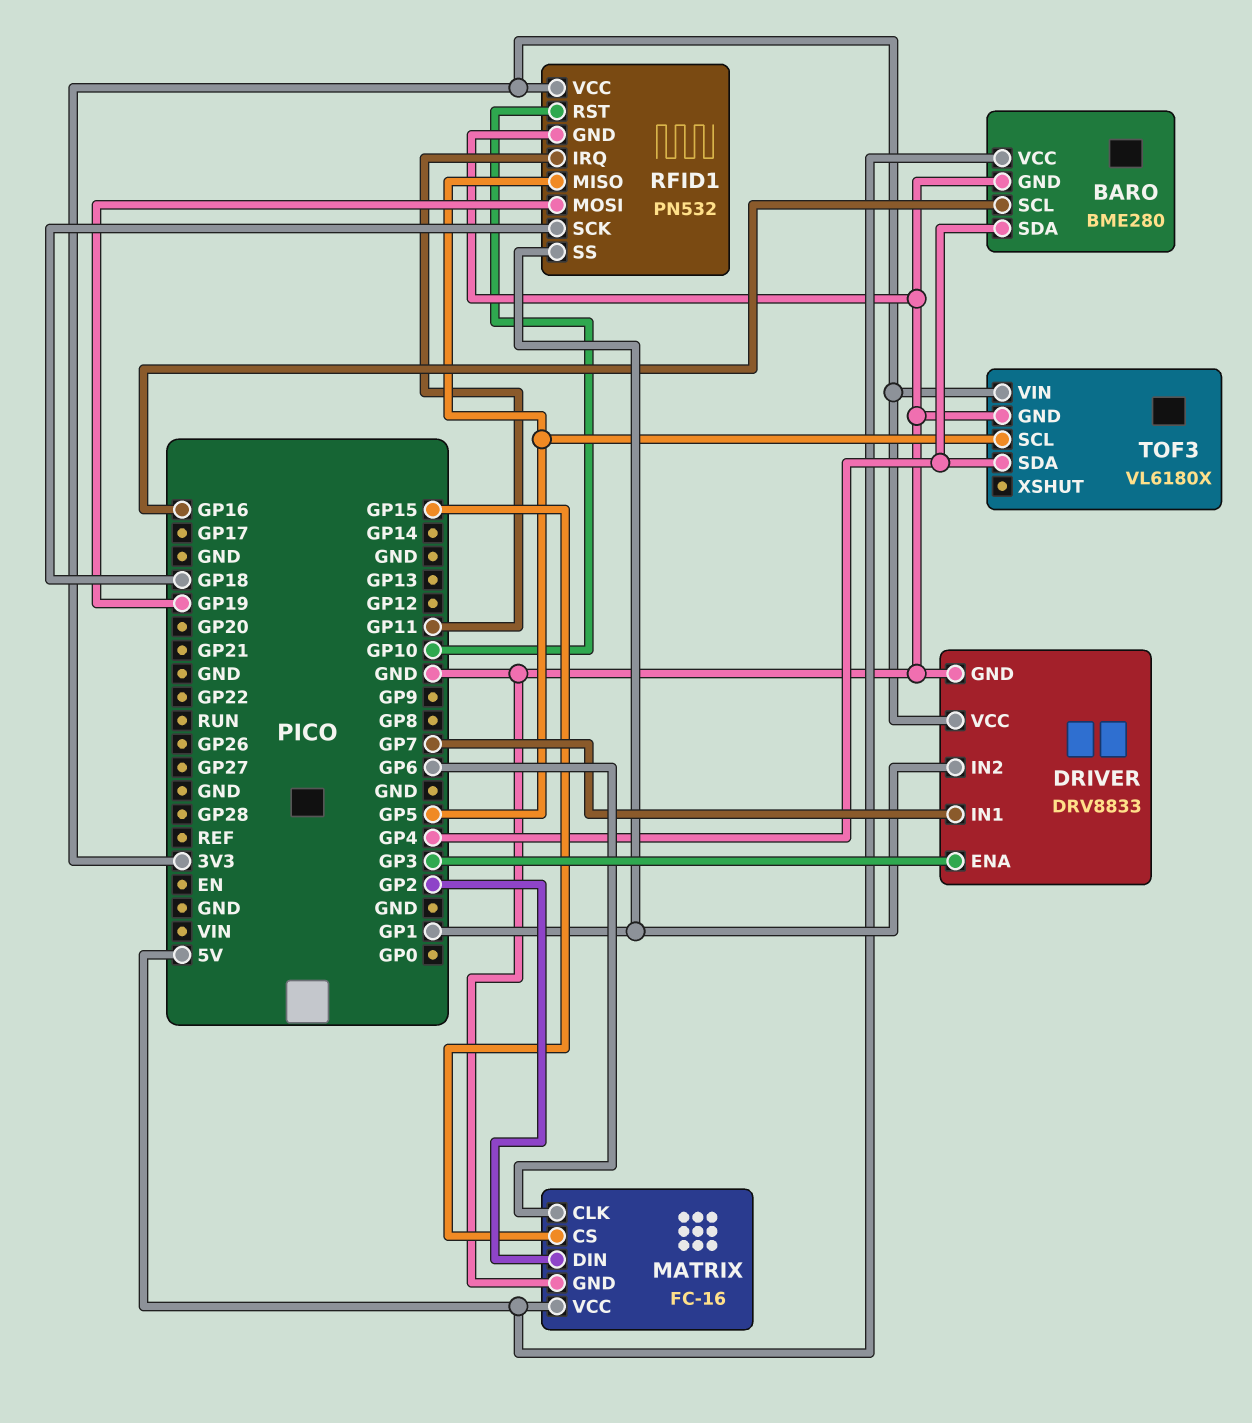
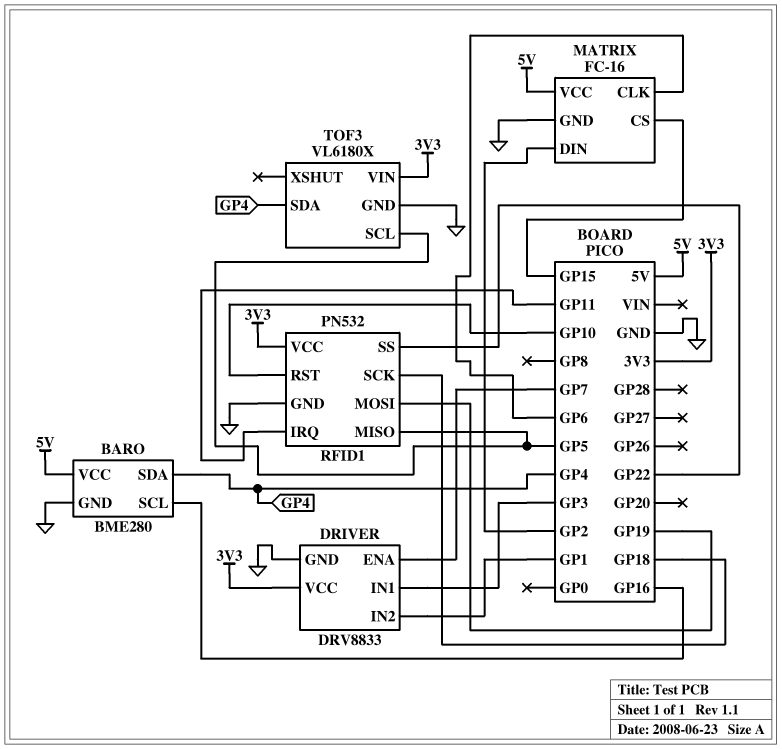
DRIVER pin ENA: GP3 -> GP7
DRIVER pin IN1: GP7 -> GP3
RFID1 pin SS: GP1 -> GP22

